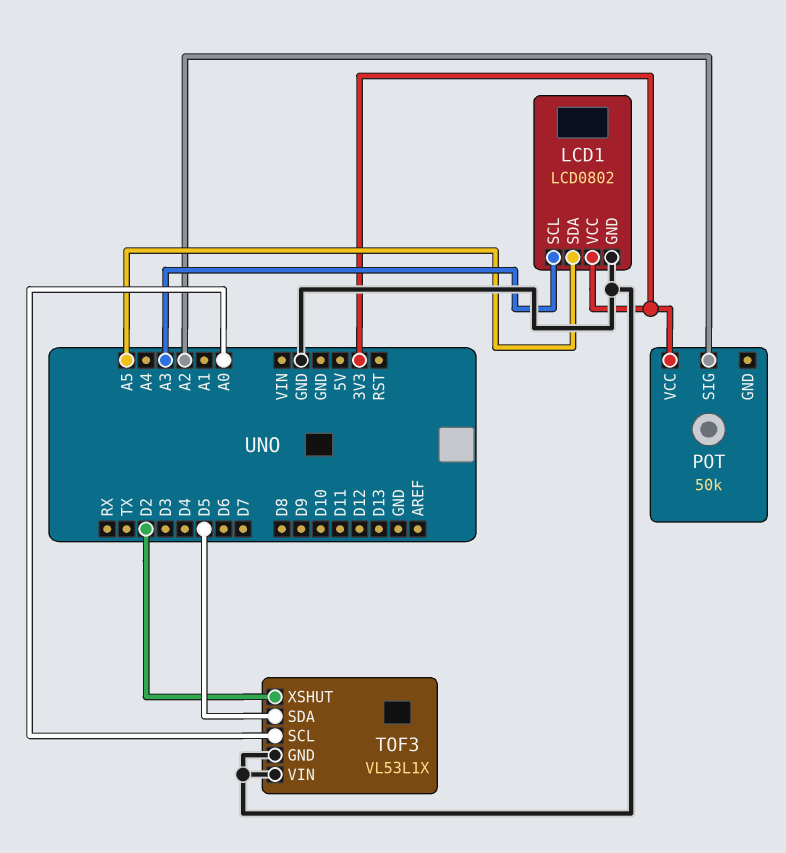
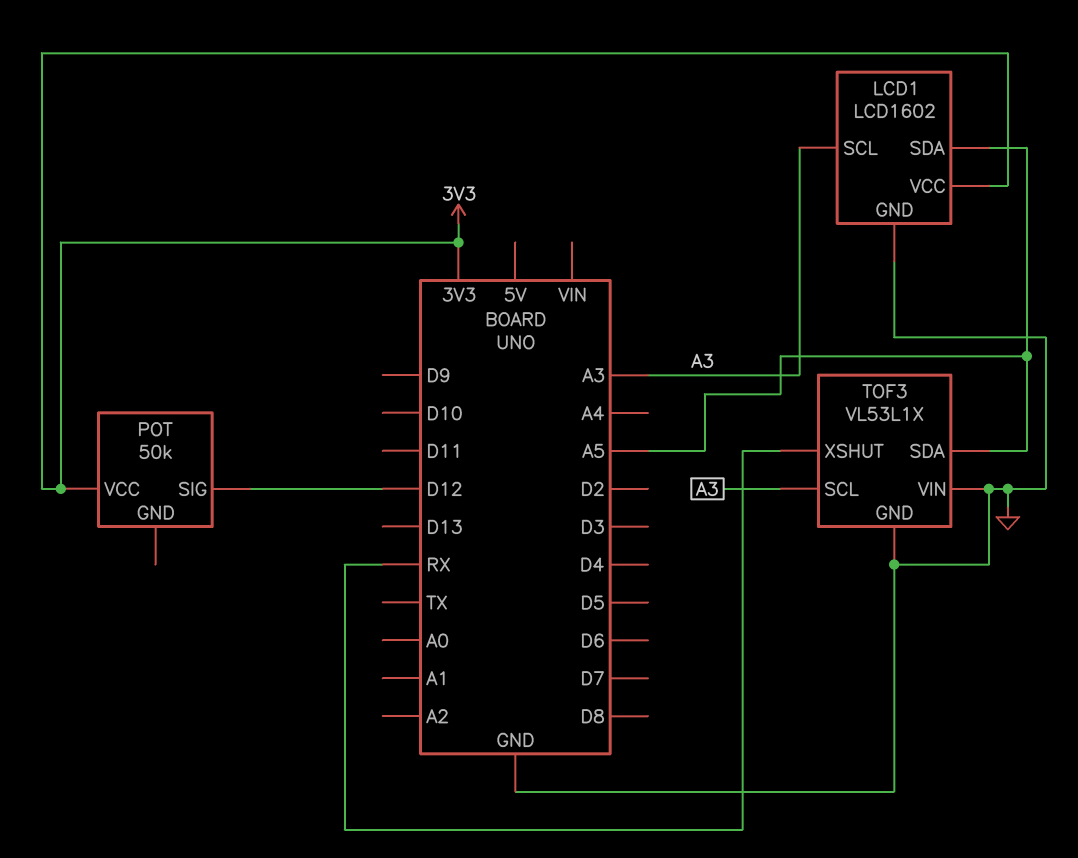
LCD1: LCD0802 -> LCD1602
POT pin SIG: A2 -> D12
TOF3 pin SCL: A0 -> A3
TOF3 pin SDA: D5 -> A5
TOF3 pin XSHUT: D2 -> RX

